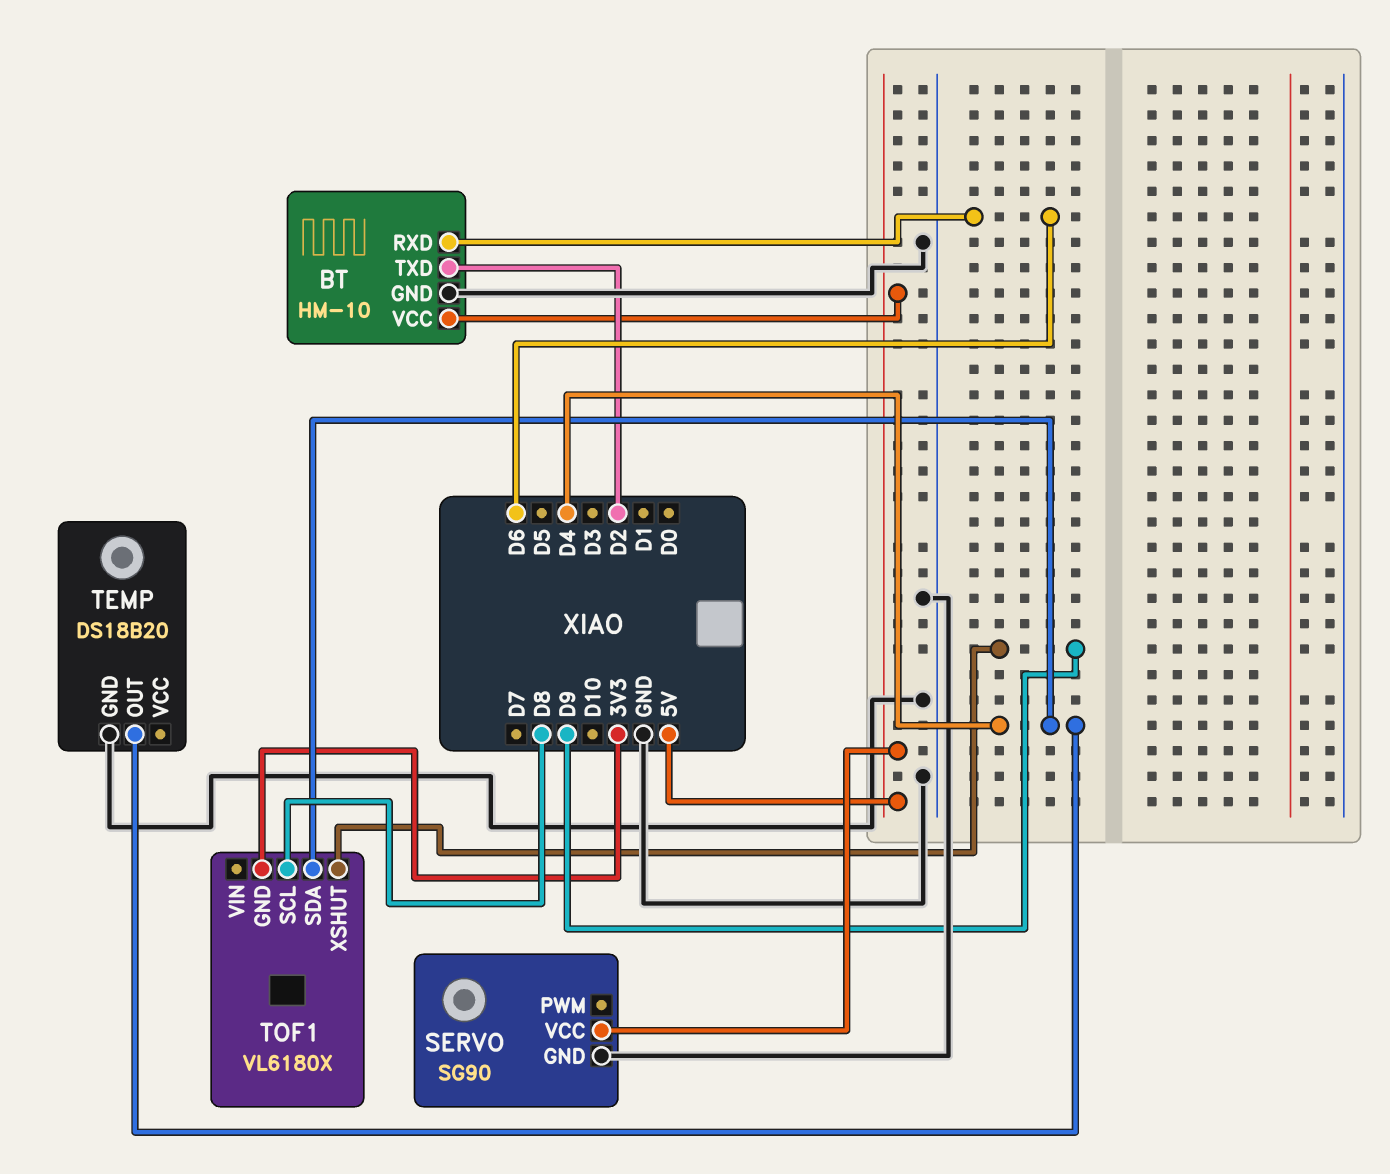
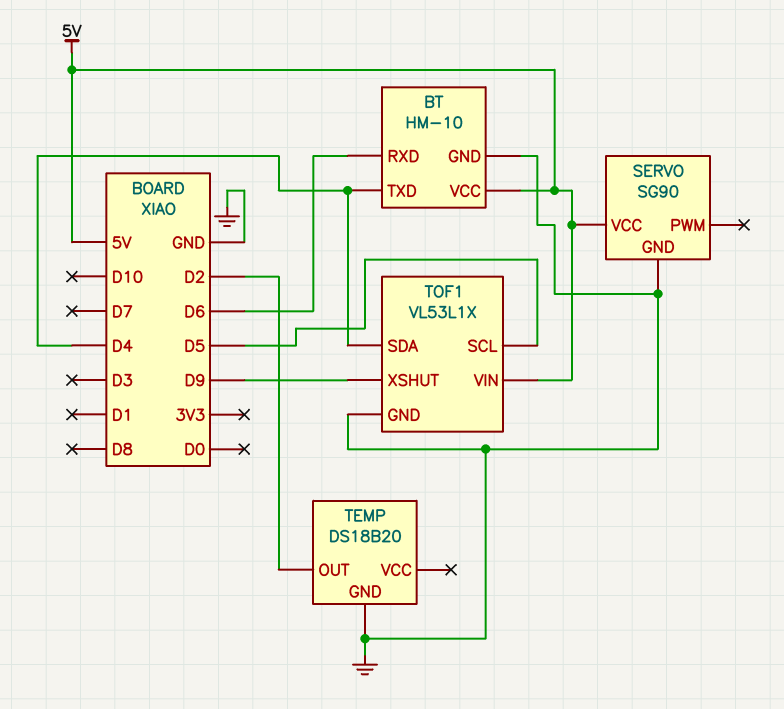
BT pin TXD: D2 -> D4
TEMP pin OUT: D4 -> D2
TOF1: VL6180X -> VL53L1X
TOF1 pin GND: 3V3 -> GND
TOF1 pin SCL: D8 -> D5
TOF1 pin VIN: none -> 5V

